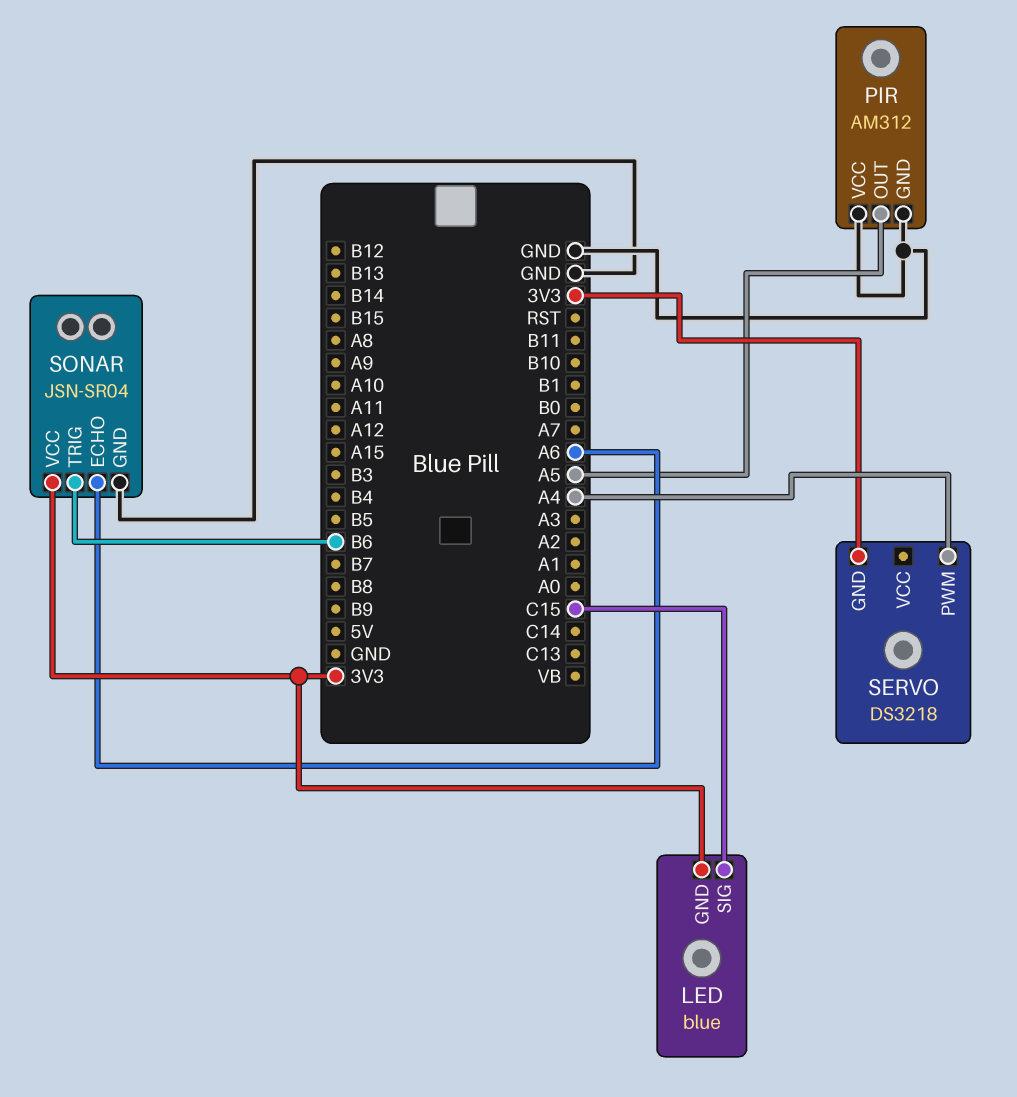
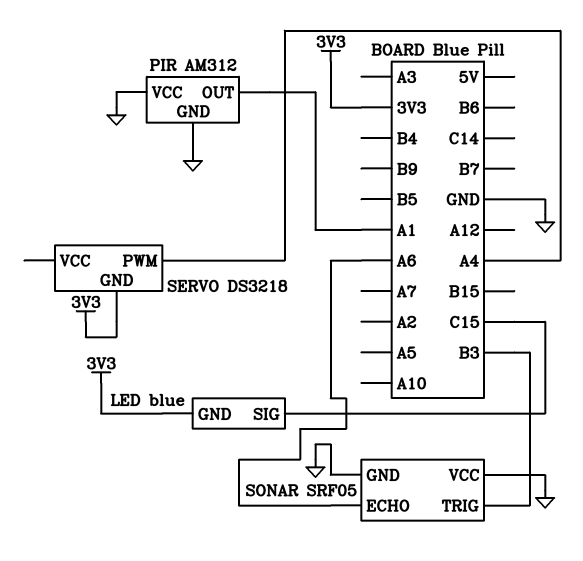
PIR pin OUT: A5 -> A1
SONAR: JSN-SR04 -> SRF05
SONAR pin TRIG: B6 -> B3
SONAR pin VCC: 3V3 -> GND

